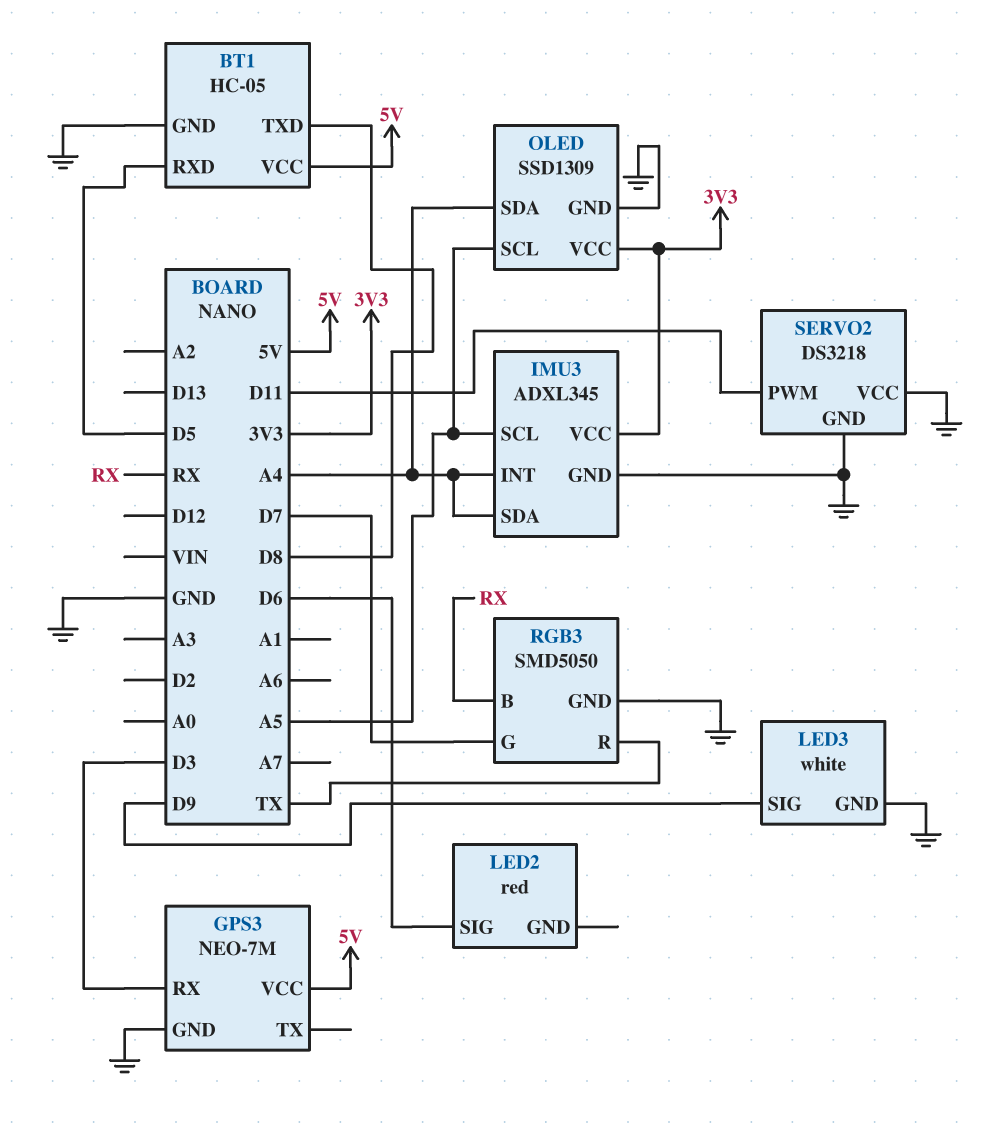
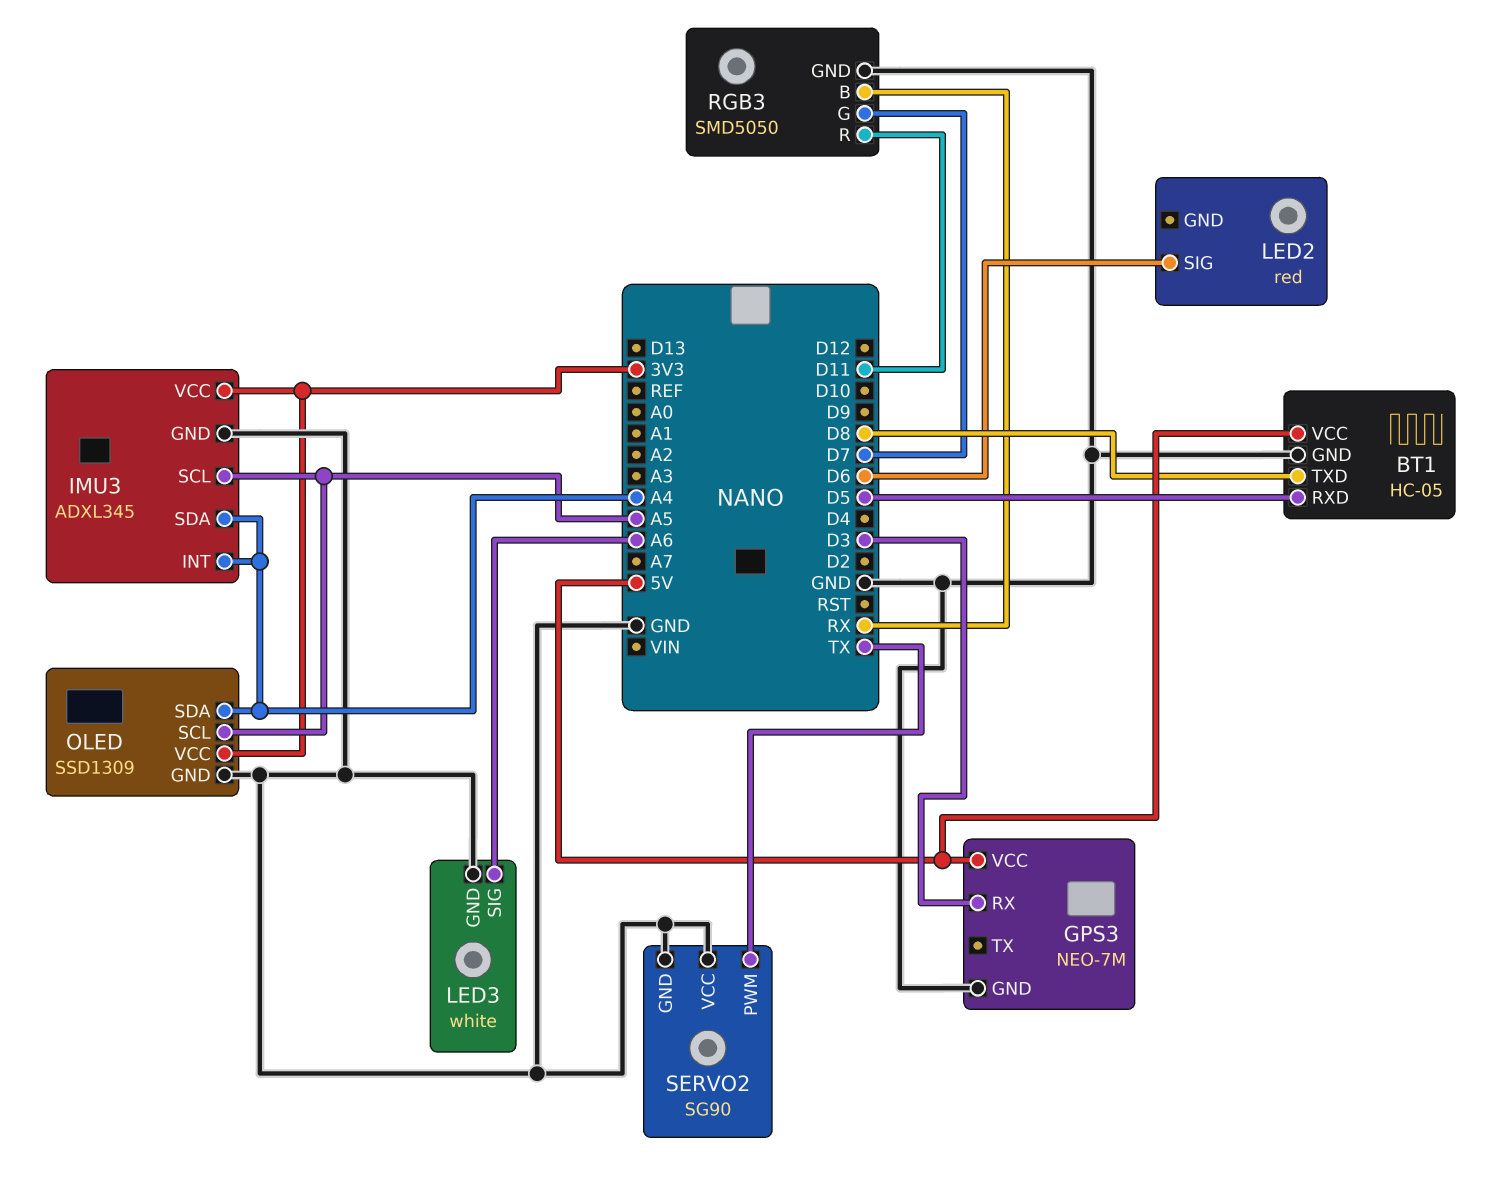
LED3 pin SIG: D9 -> A6
RGB3 pin R: TX -> D11
SERVO2: DS3218 -> SG90
SERVO2 pin PWM: D11 -> TX

